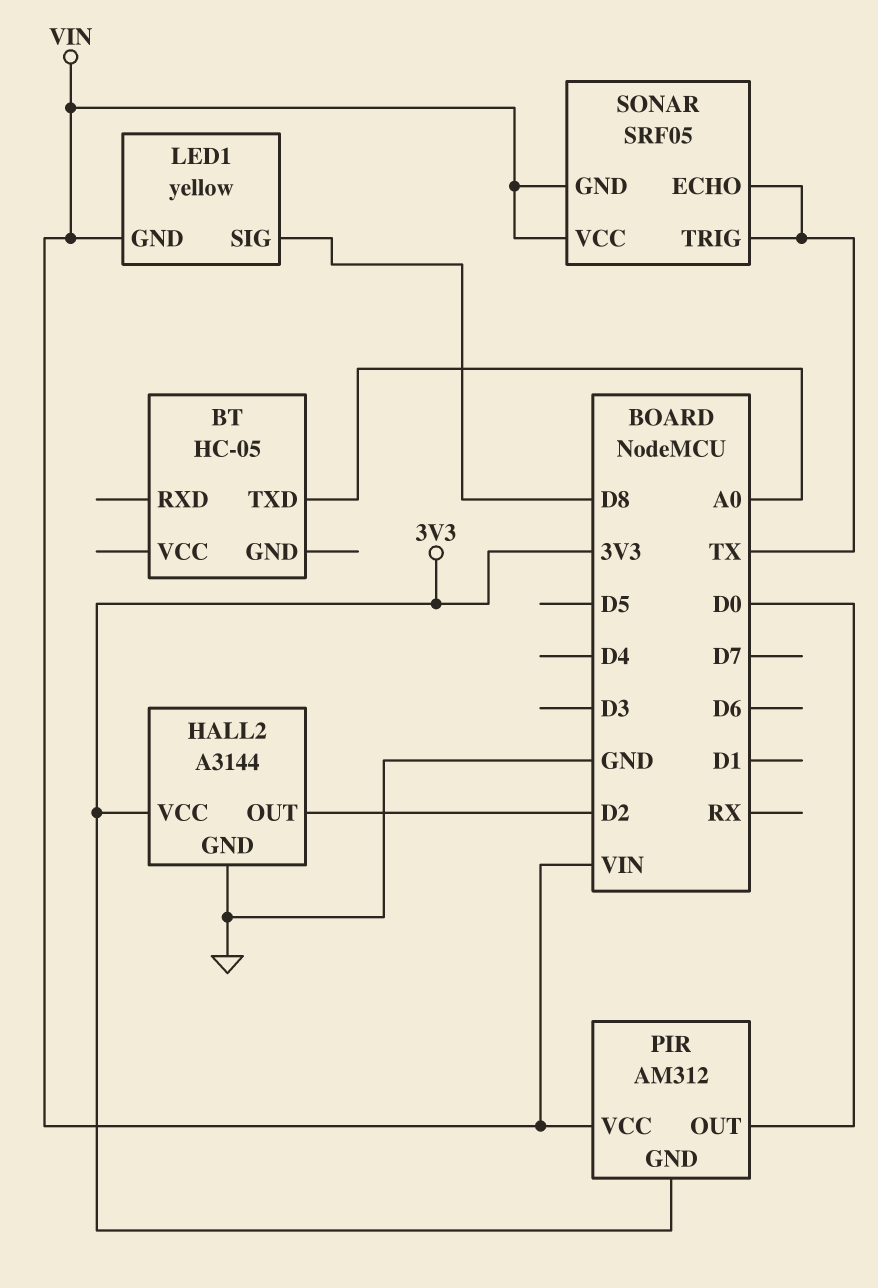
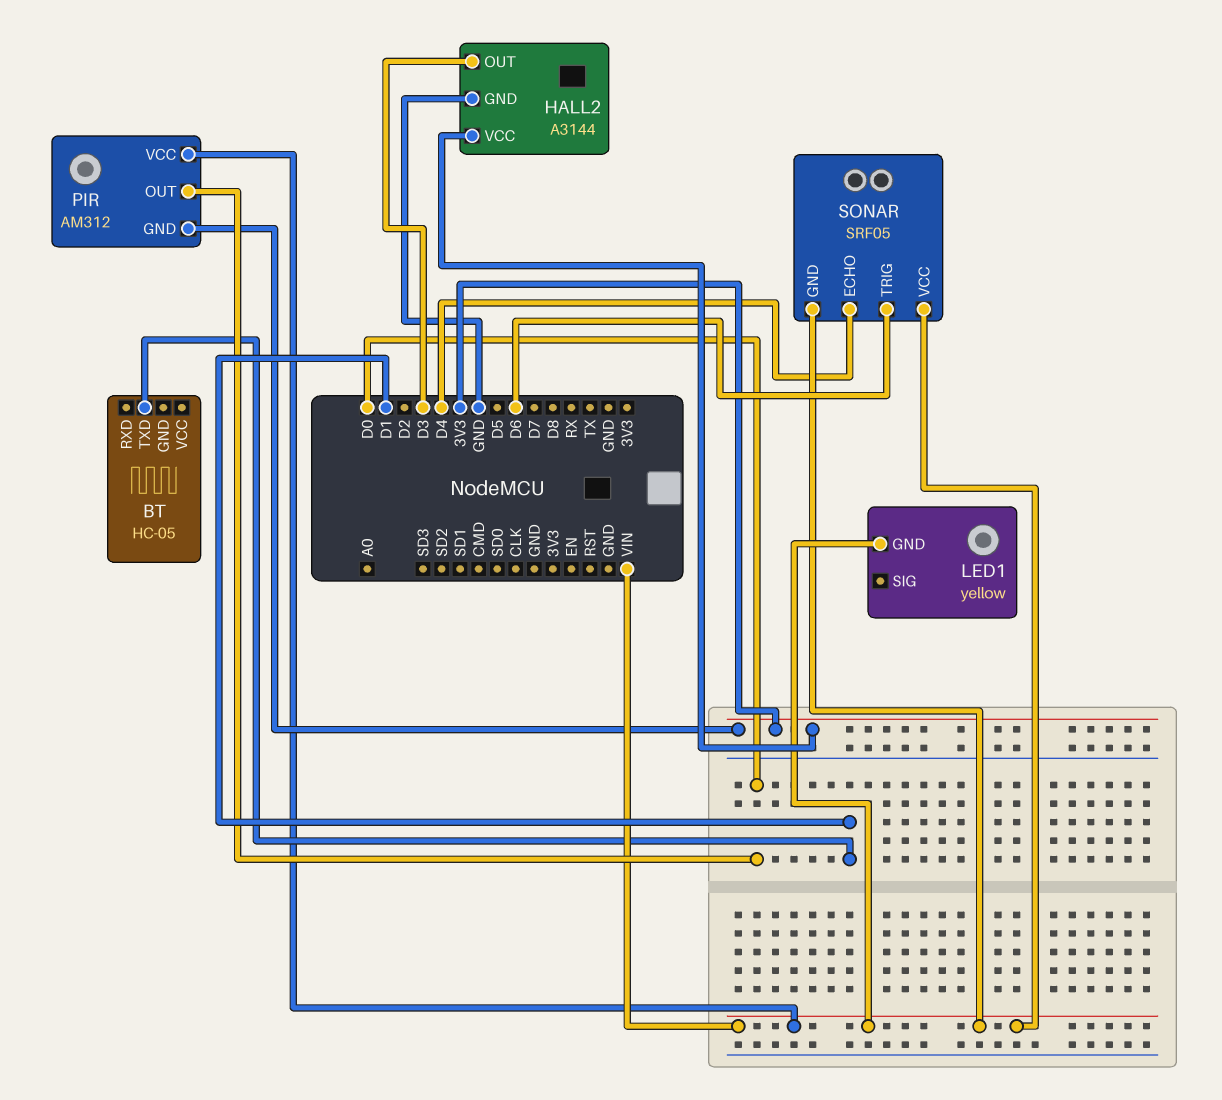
BT pin TXD: A0 -> D1
HALL2 pin OUT: D2 -> D3
LED1 pin SIG: D8 -> none
SONAR pin ECHO: TX -> D4
SONAR pin TRIG: TX -> D6

